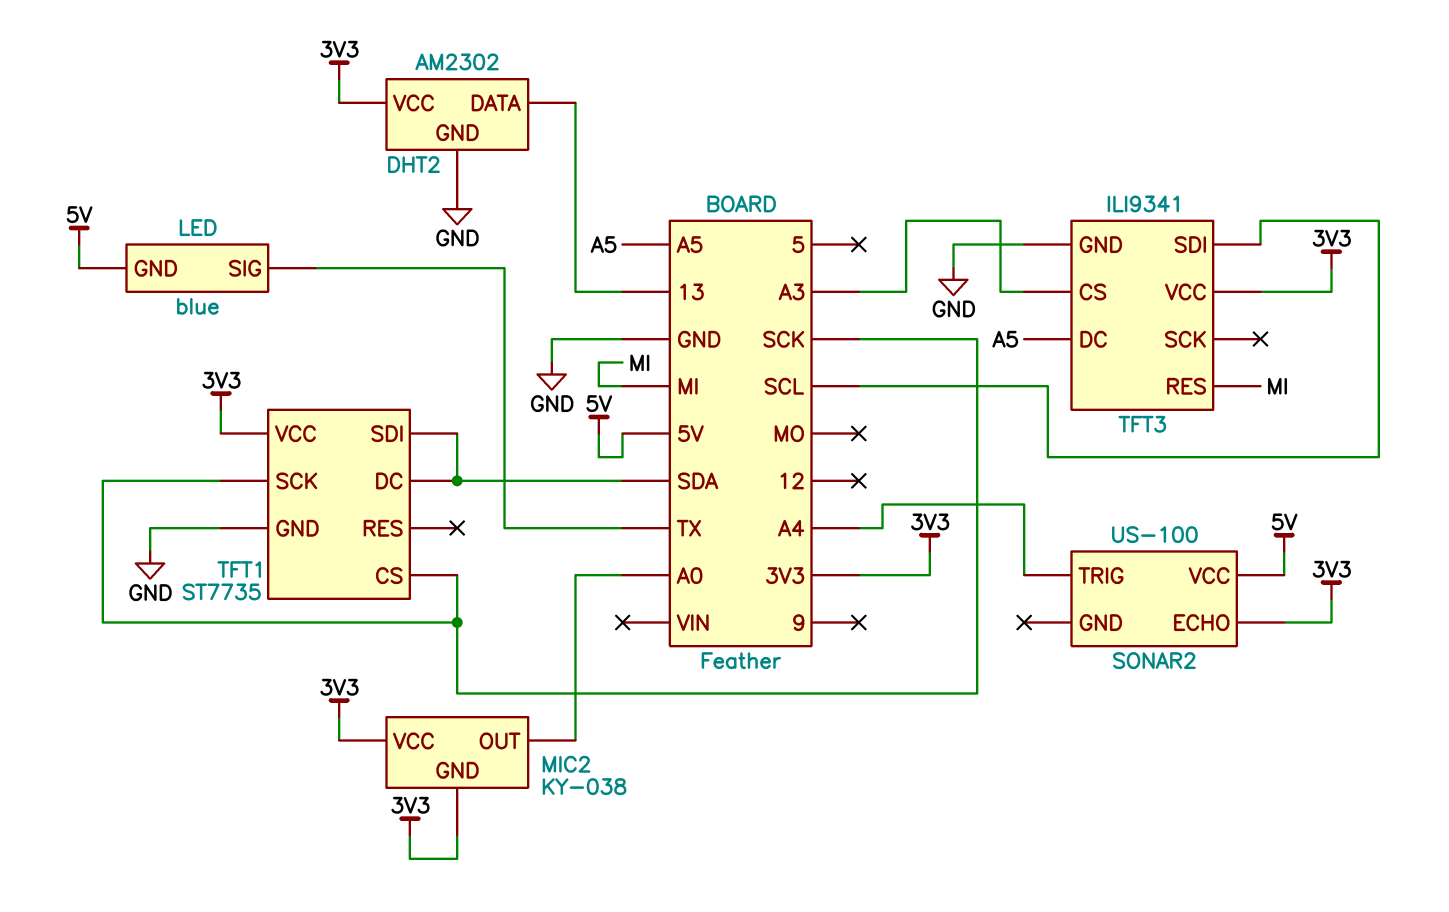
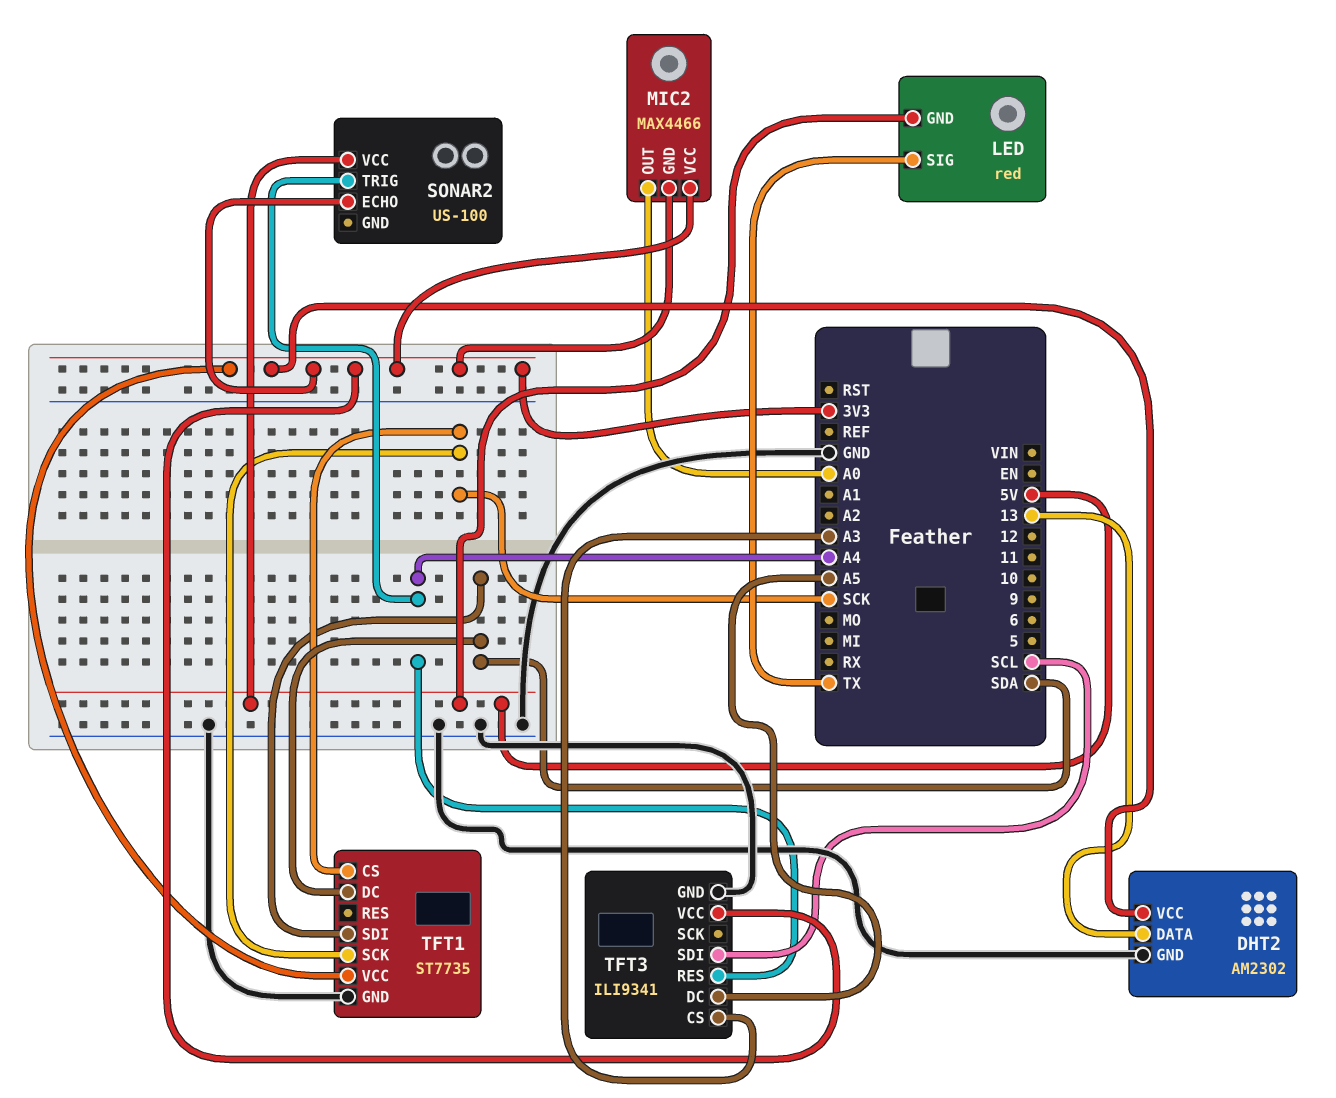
LED: blue -> red
MIC2: KY-038 -> MAX4466
TFT3 pin RES: MI -> A4

